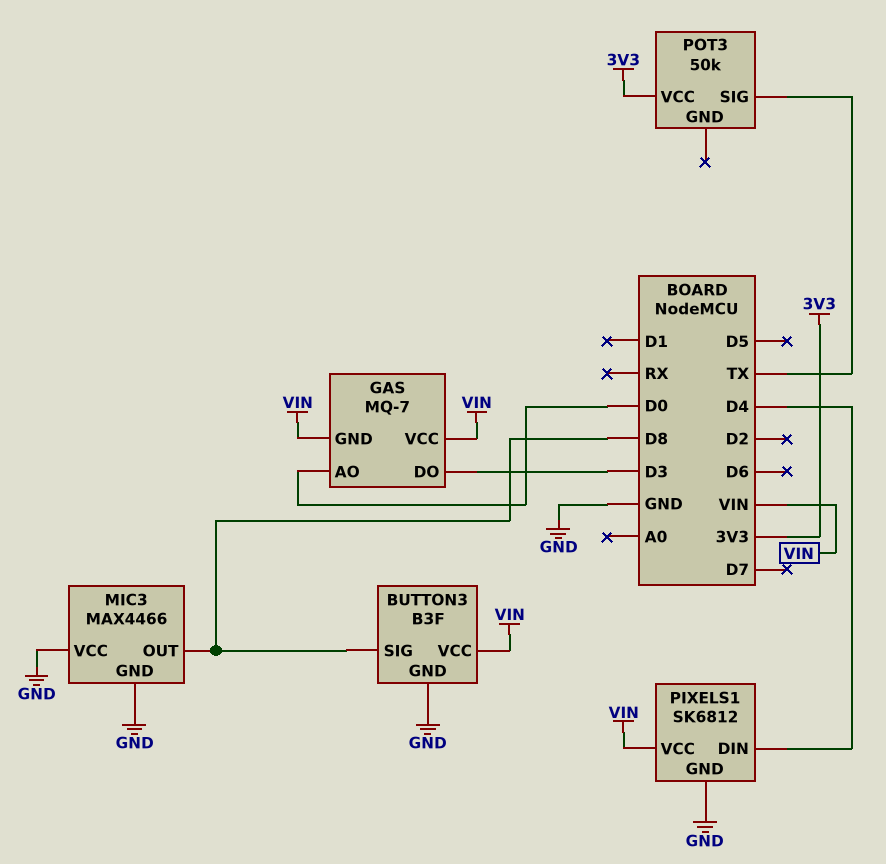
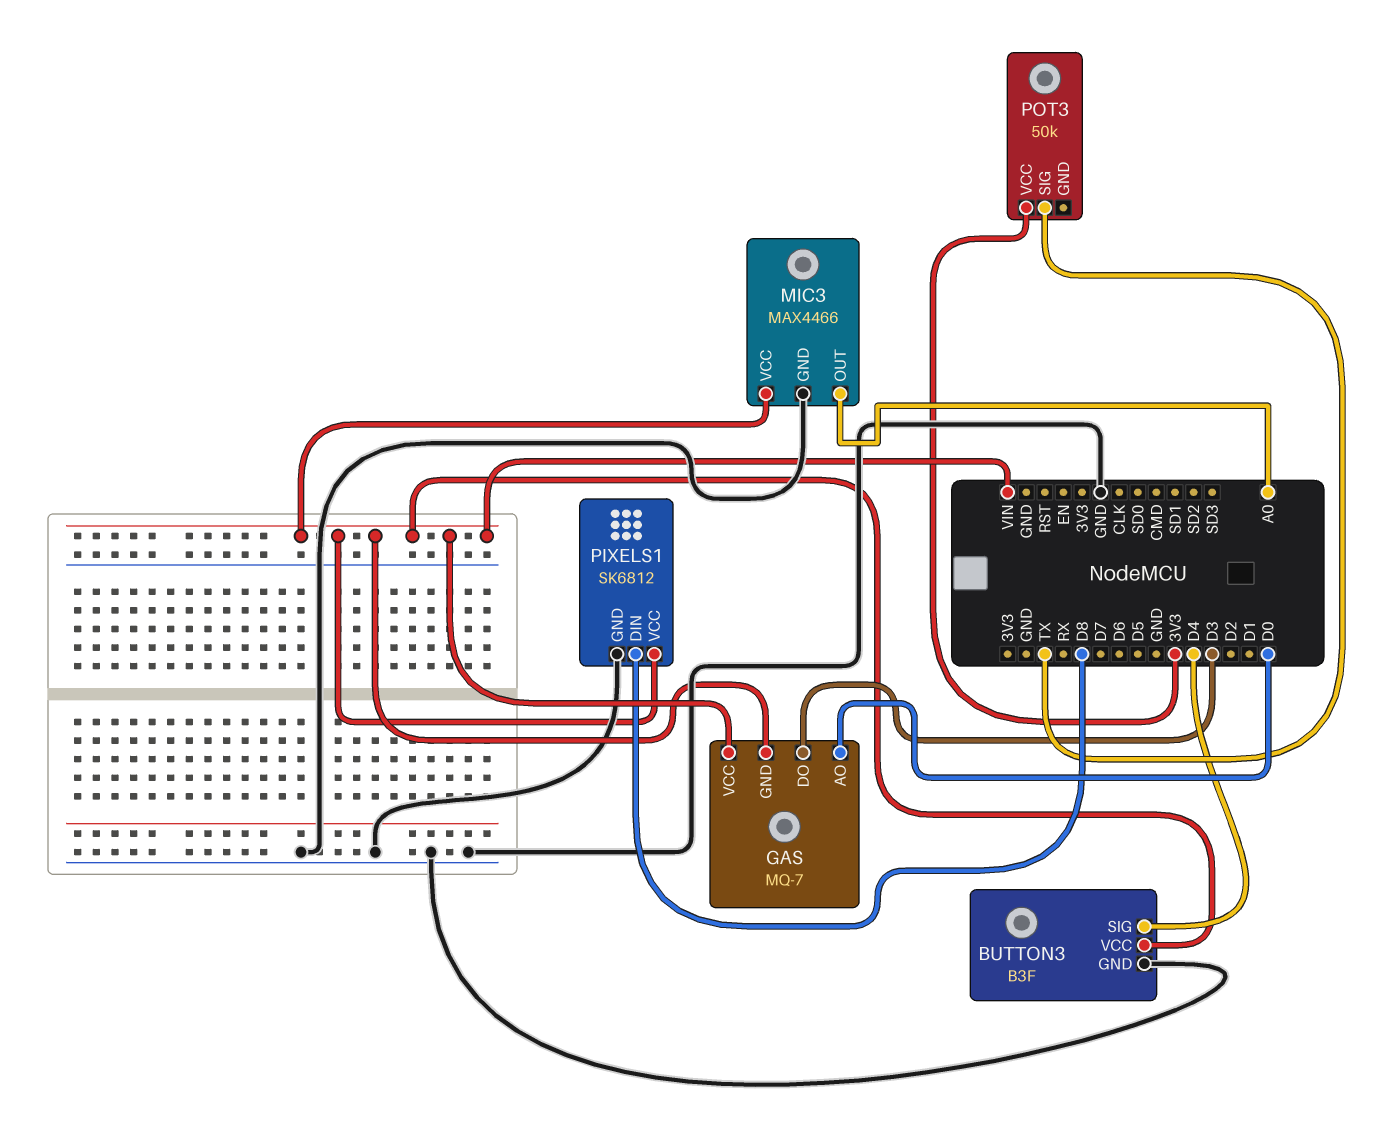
BUTTON3 pin SIG: D8 -> D4
MIC3 pin OUT: D8 -> A0
MIC3 pin VCC: GND -> VIN
PIXELS1 pin DIN: D4 -> D8

